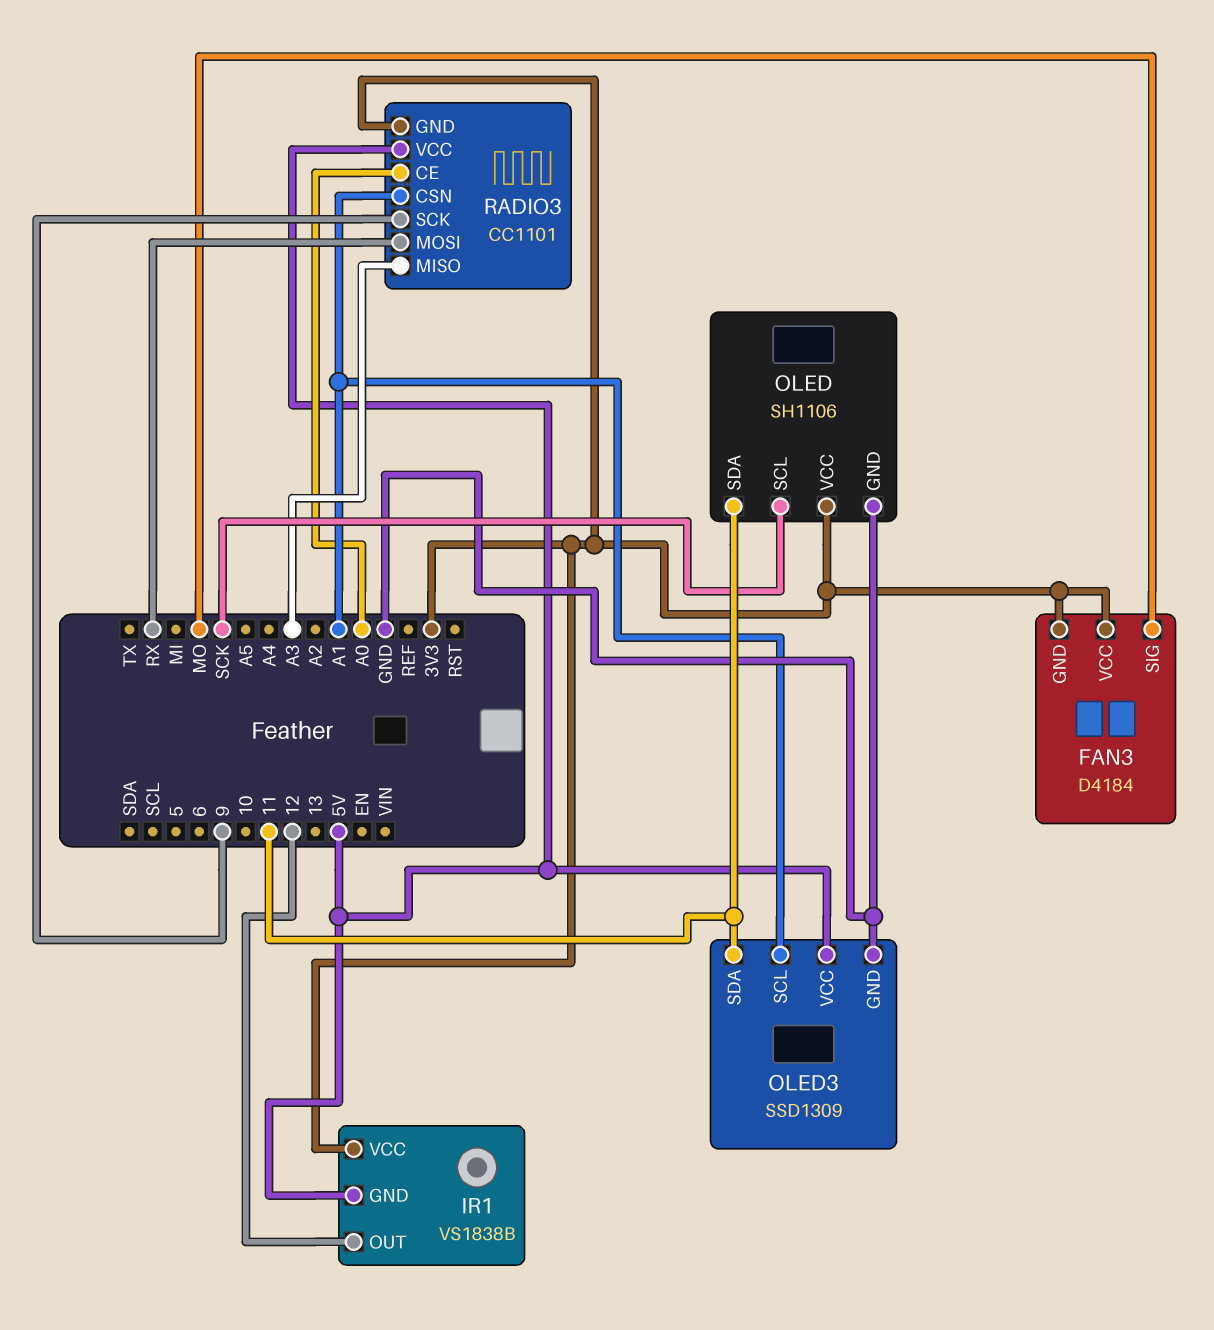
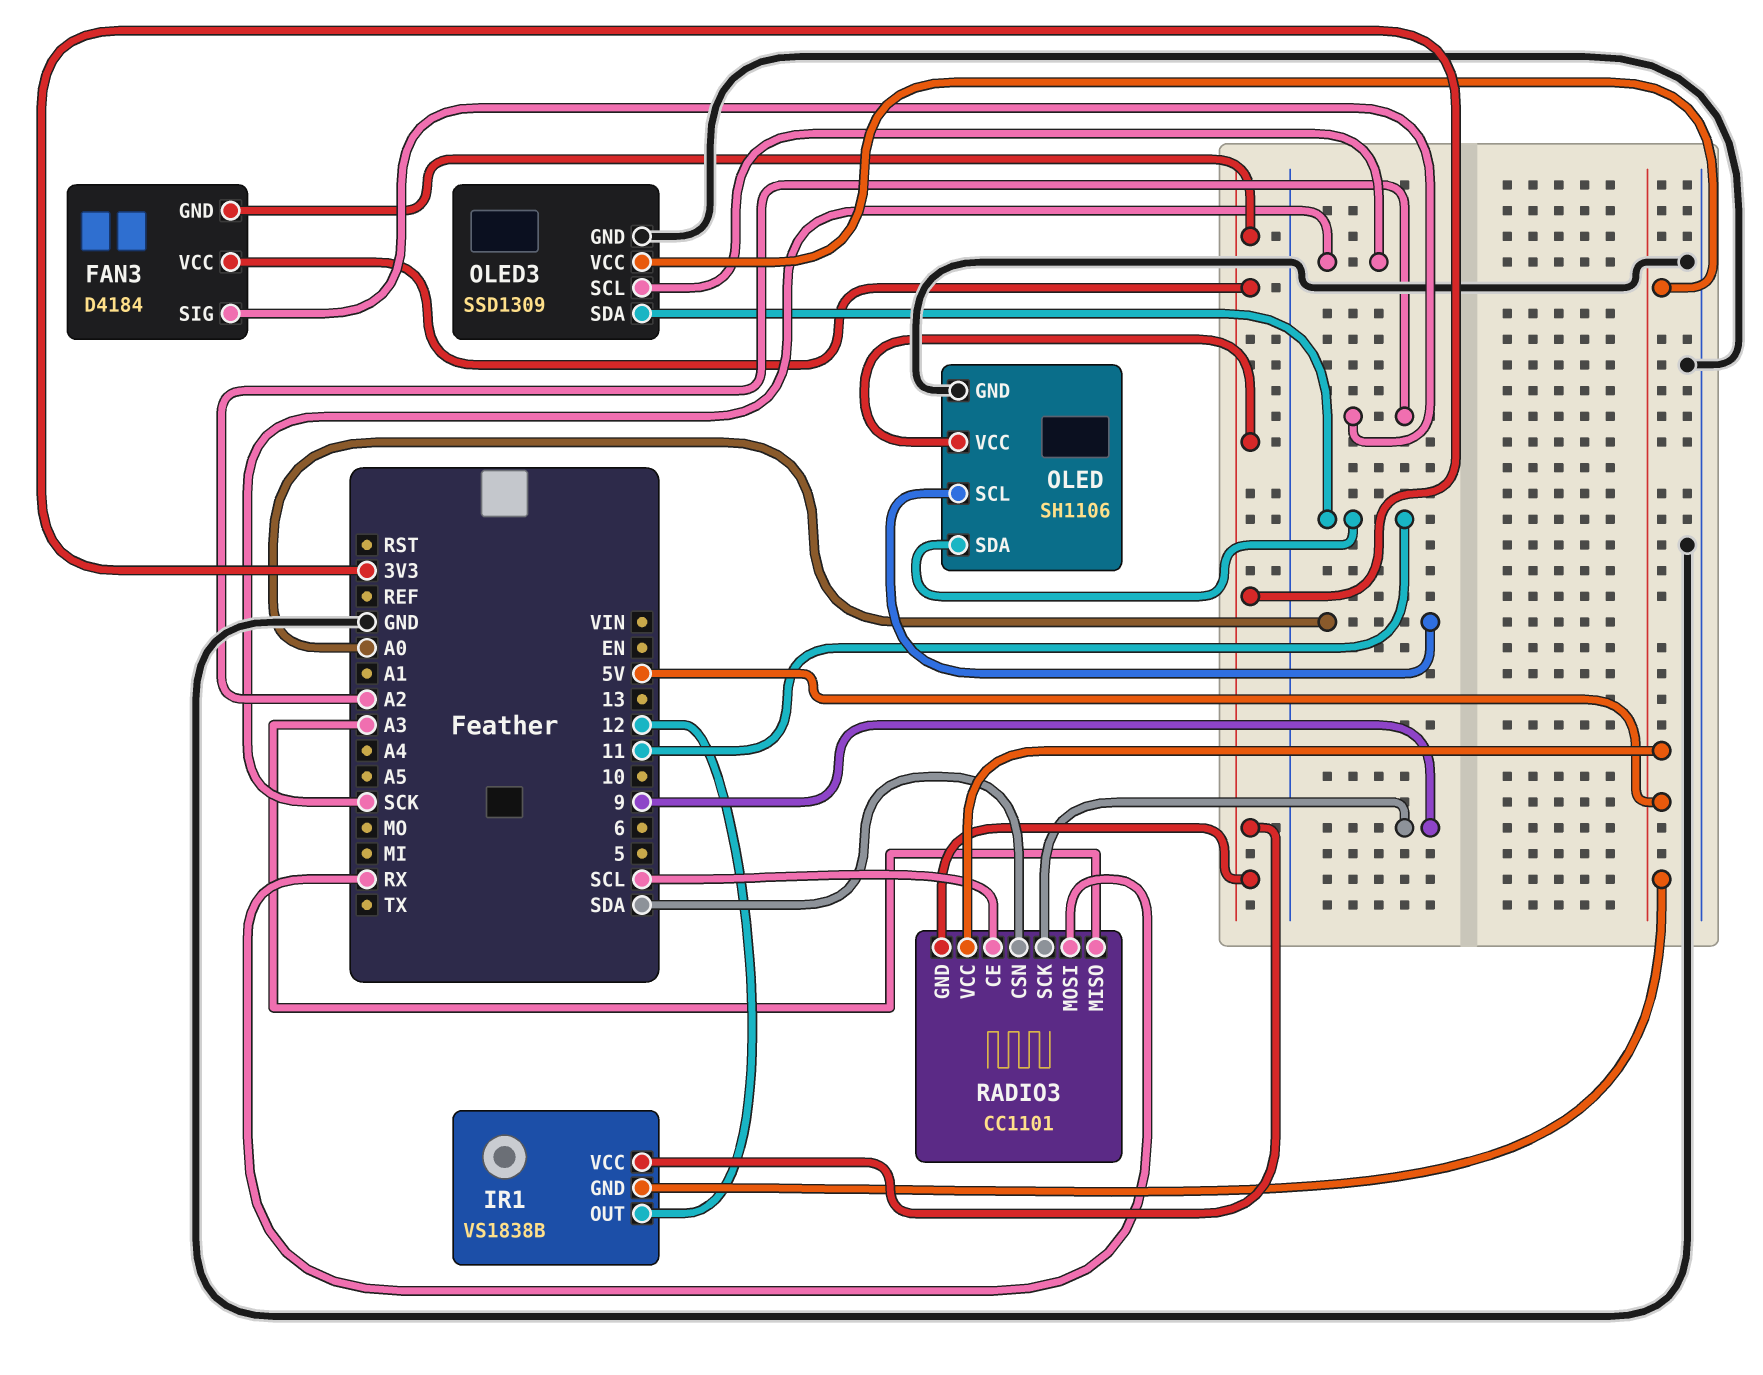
FAN3 pin SIG: MO -> A2
OLED pin SCL: SCK -> A0
OLED3 pin SCL: A1 -> SCK
RADIO3 pin CE: A0 -> SCL
RADIO3 pin CSN: A1 -> SDA

